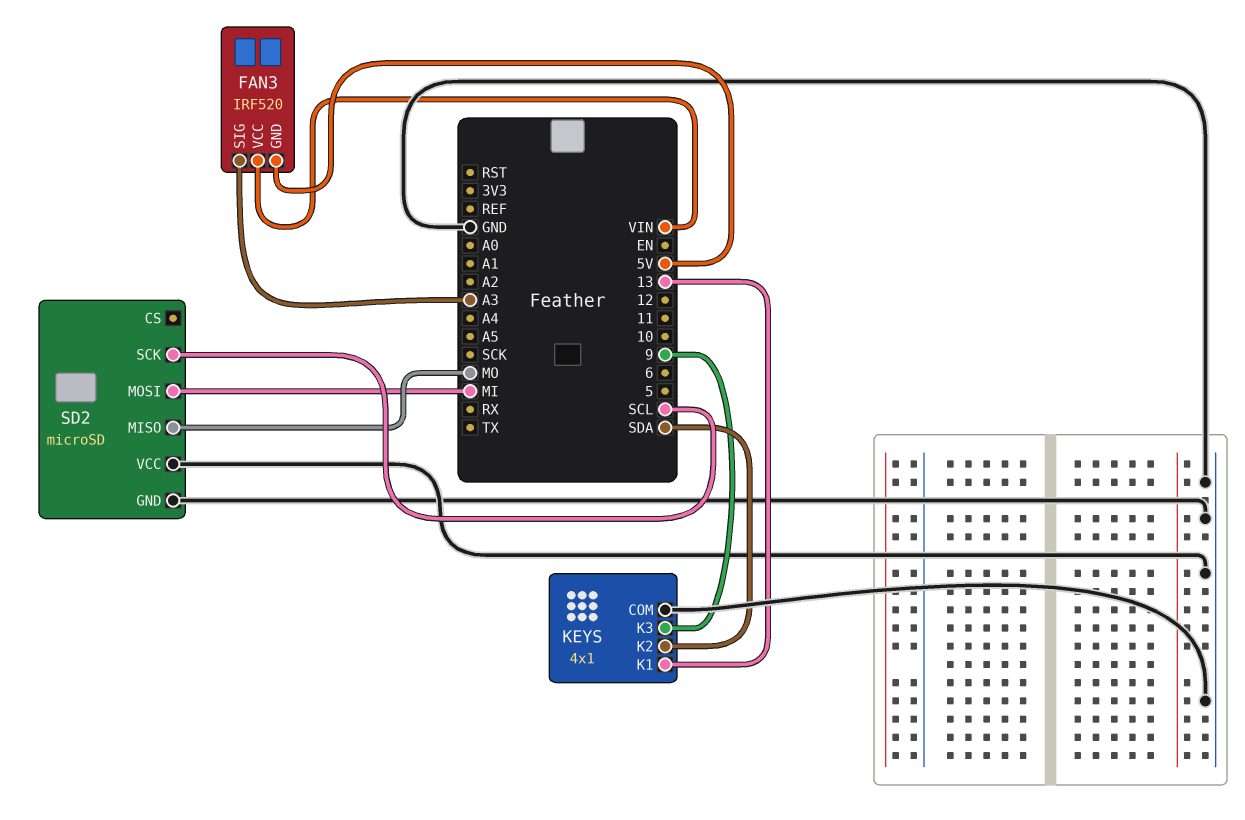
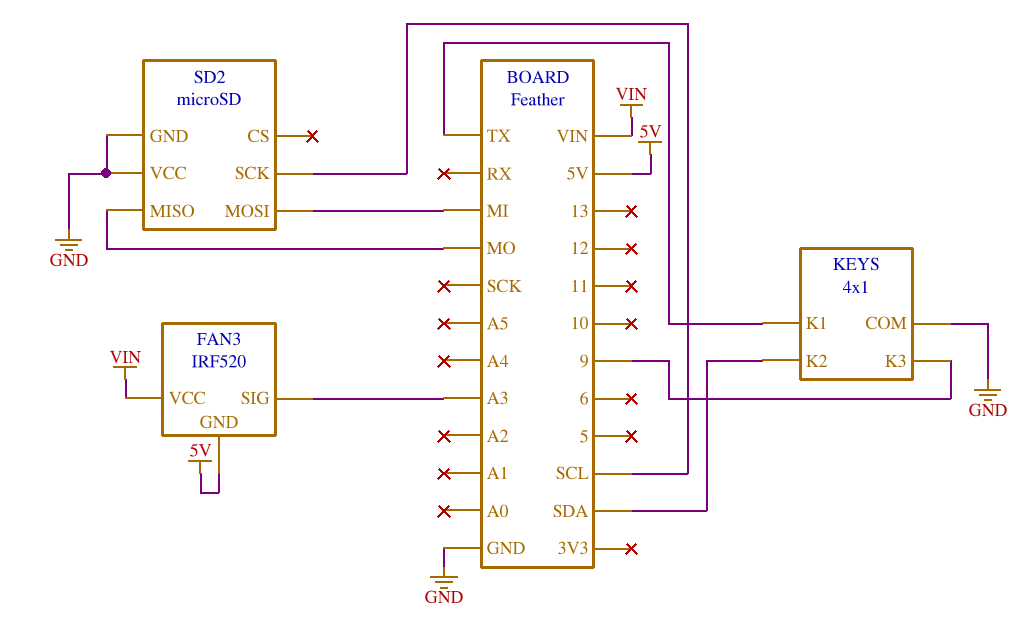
KEYS pin K1: 13 -> TX

